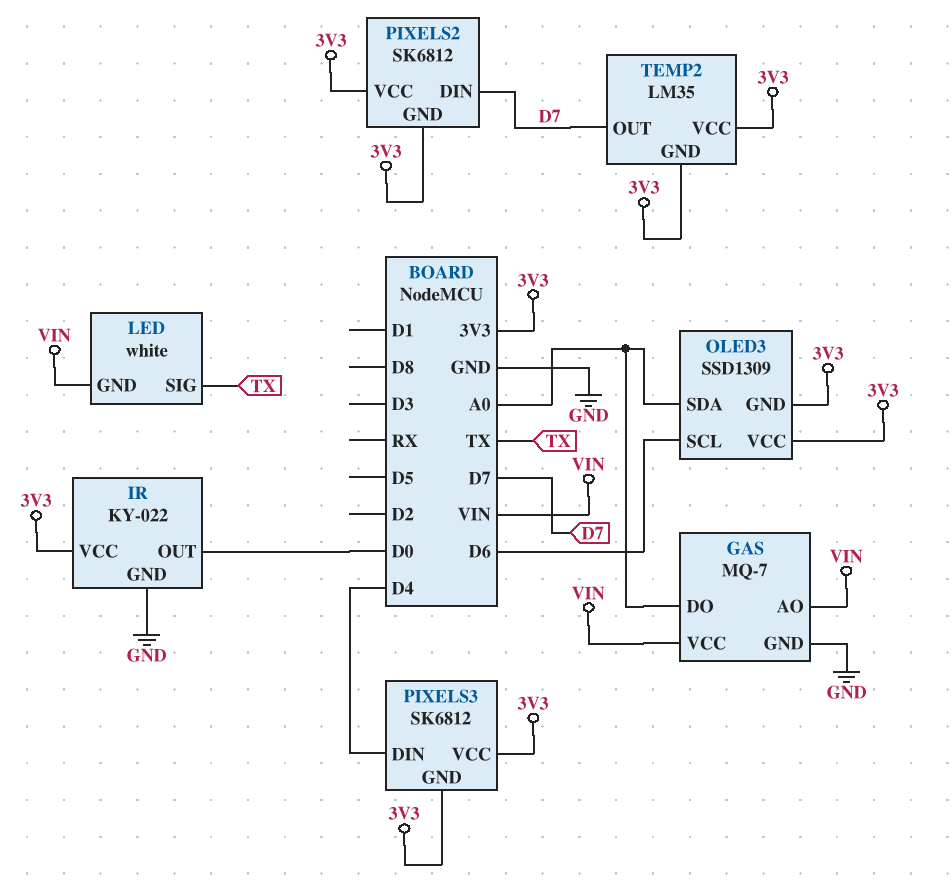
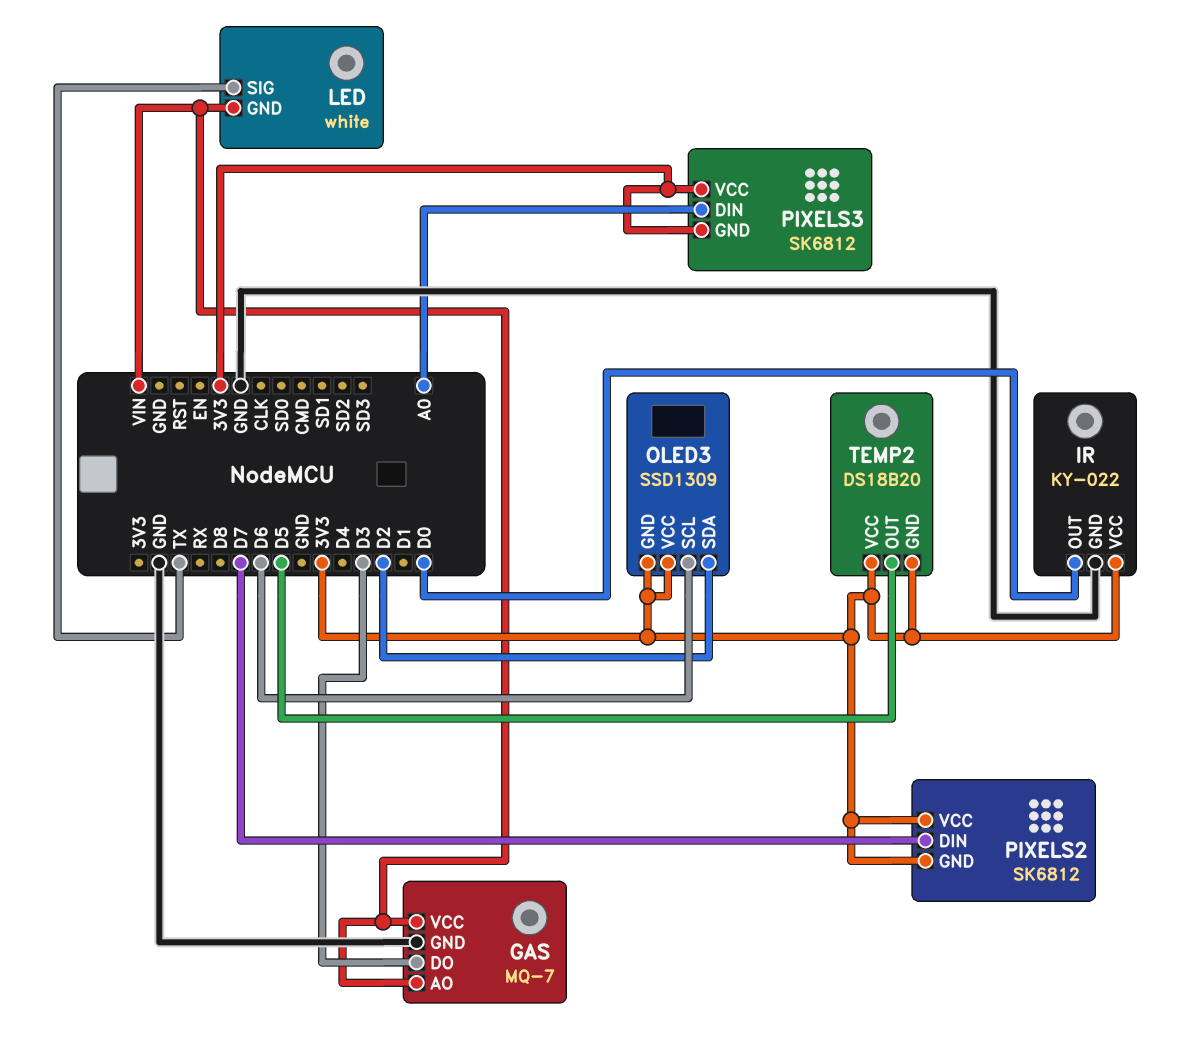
GAS pin DO: A0 -> D3
OLED3 pin SDA: A0 -> D2
PIXELS3 pin DIN: D4 -> A0
TEMP2: LM35 -> DS18B20
TEMP2 pin OUT: D7 -> D5

